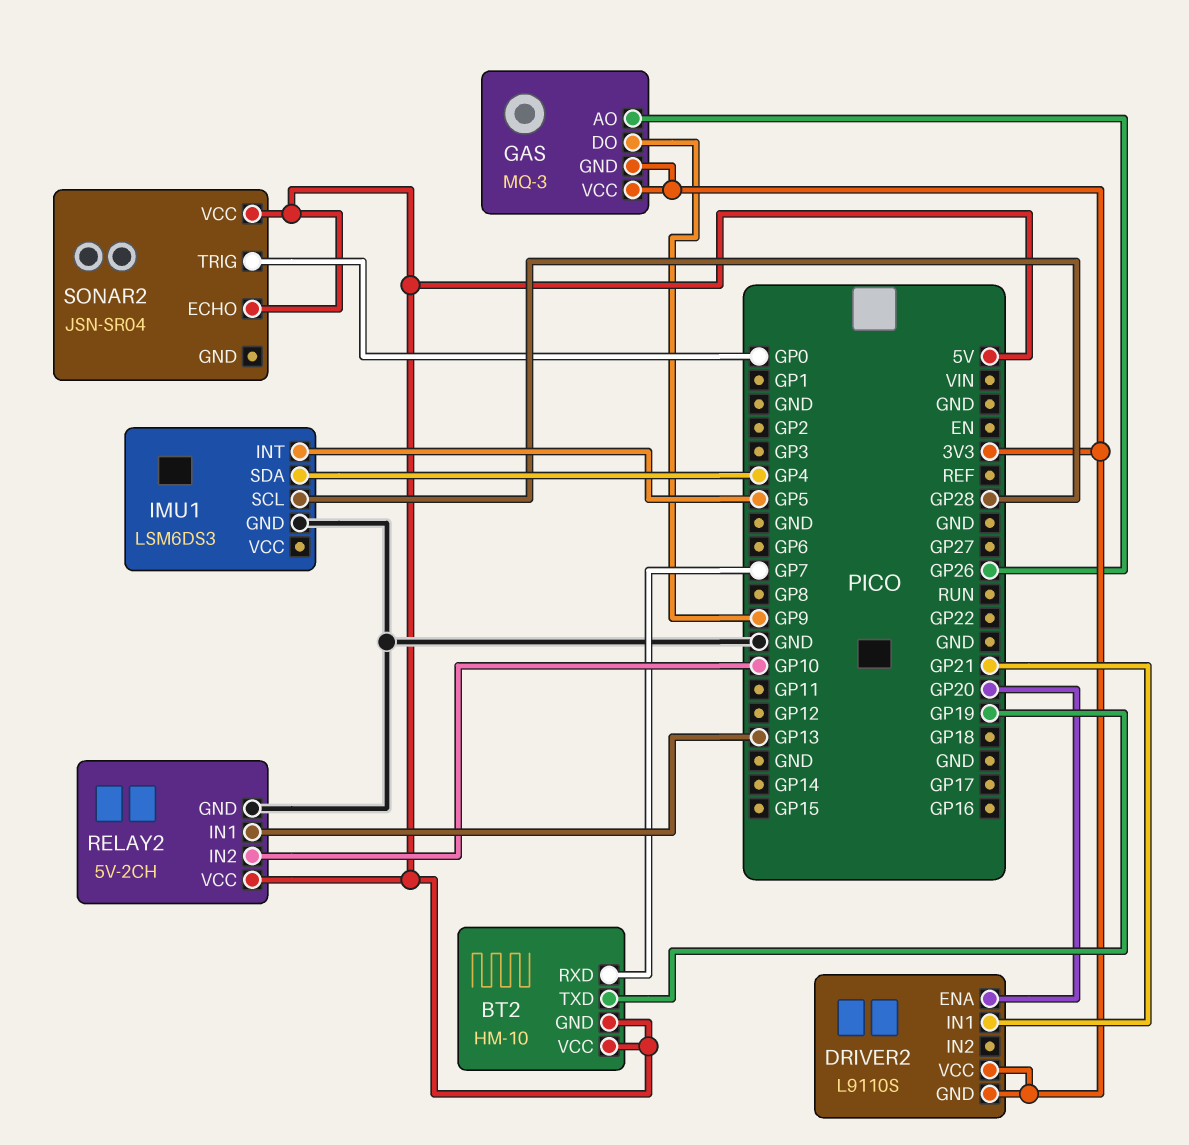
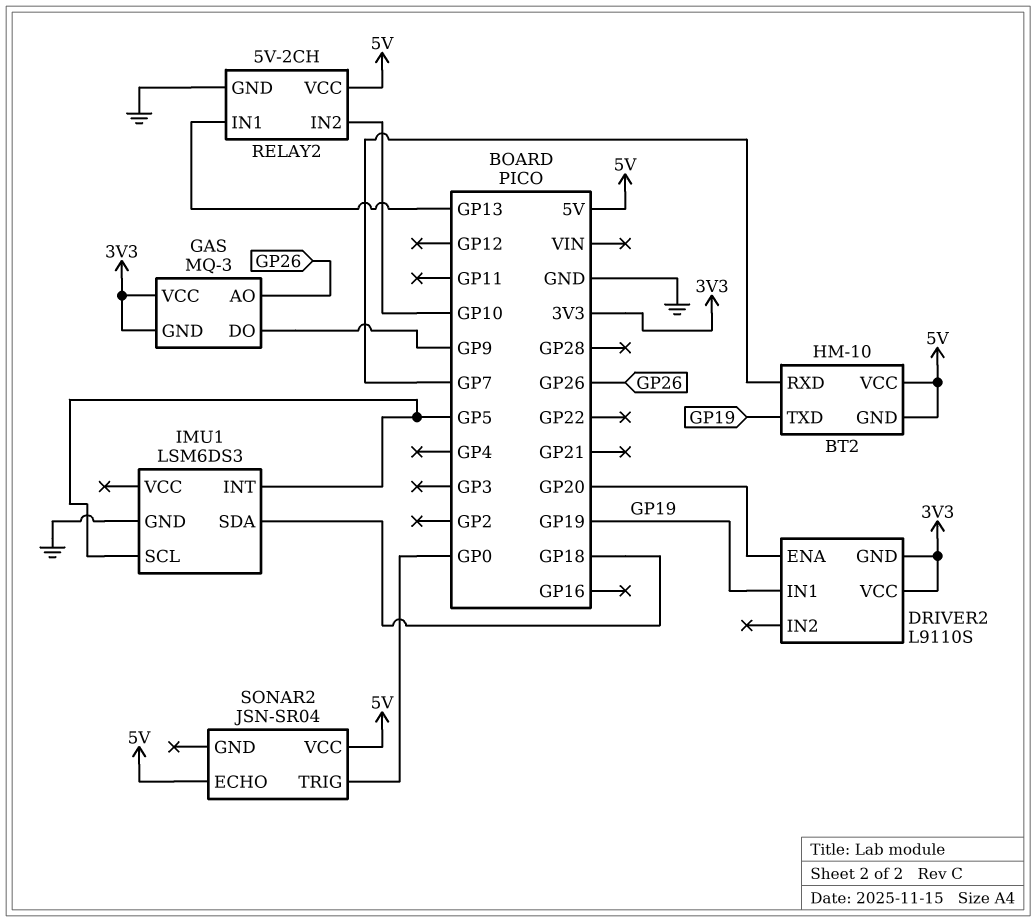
DRIVER2 pin IN1: GP21 -> GP19
IMU1 pin SCL: GP28 -> GP5
IMU1 pin SDA: GP4 -> GP18

